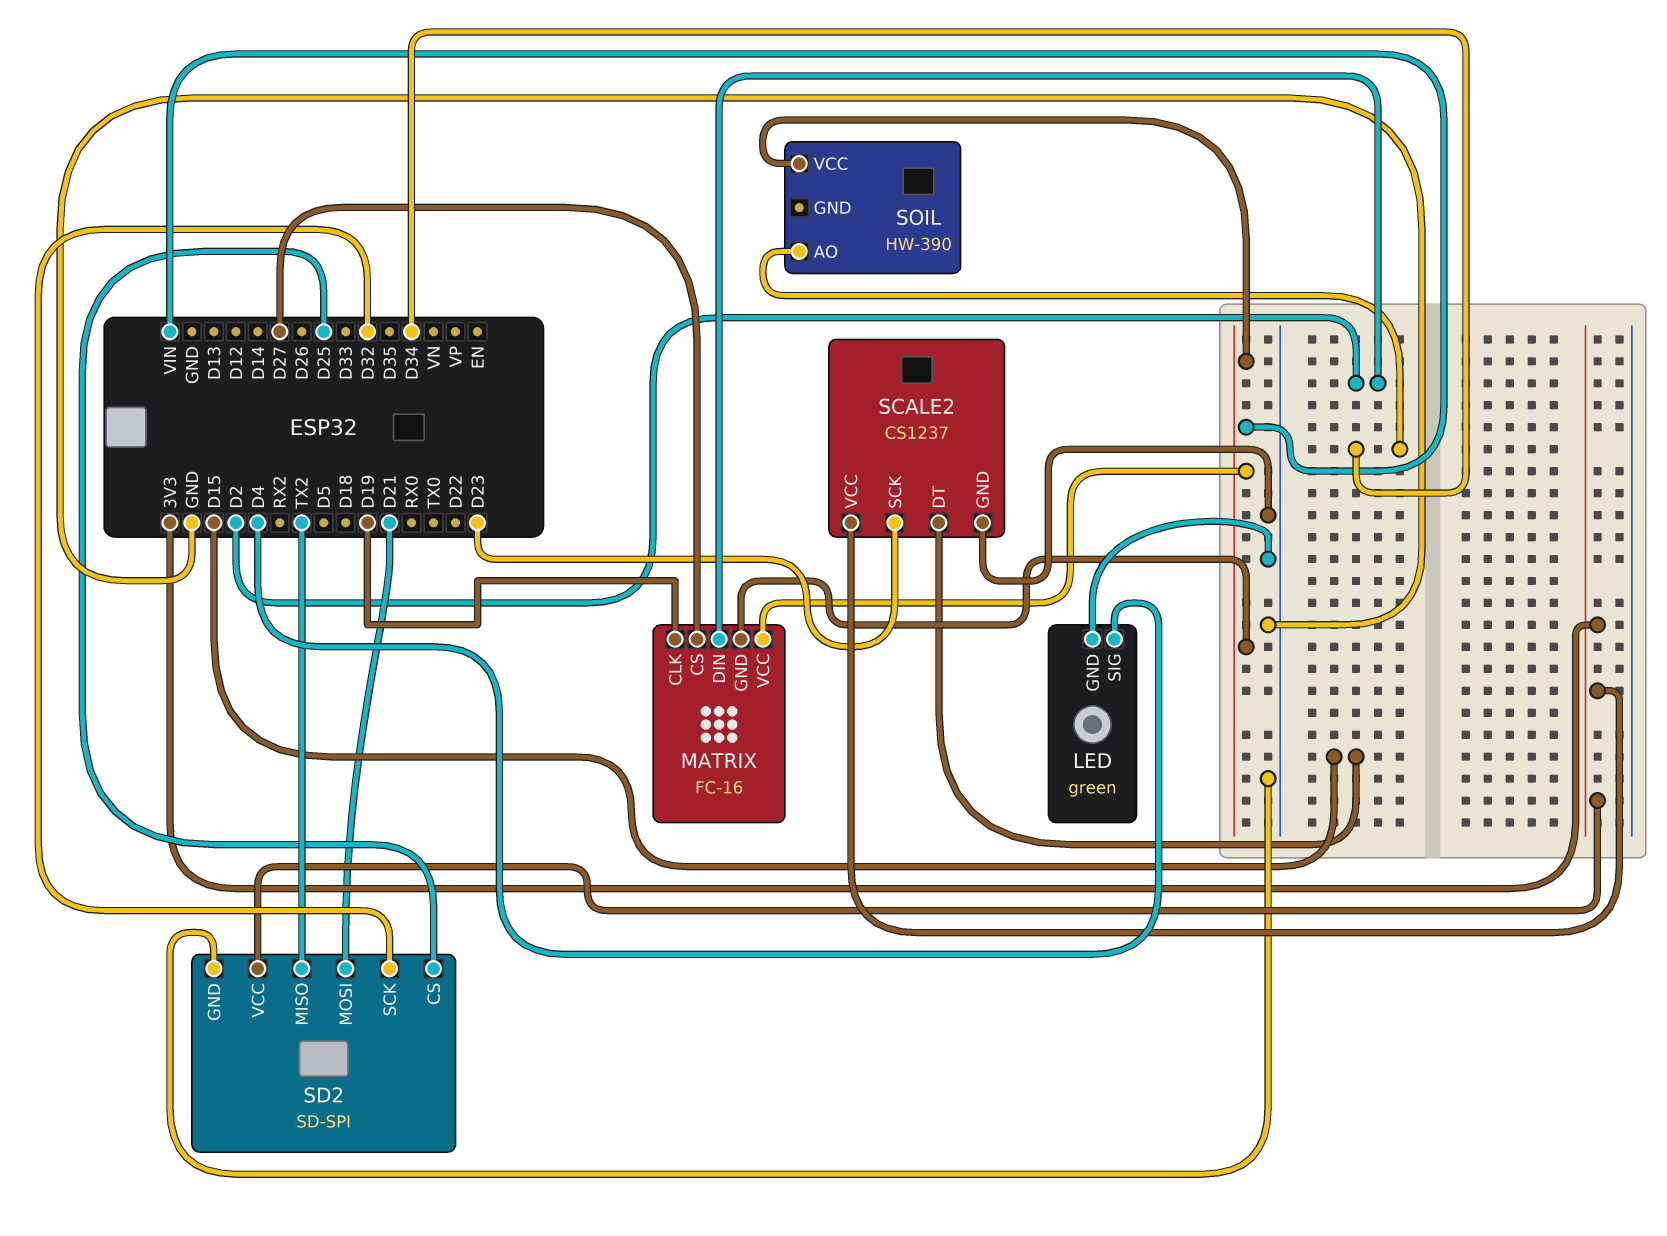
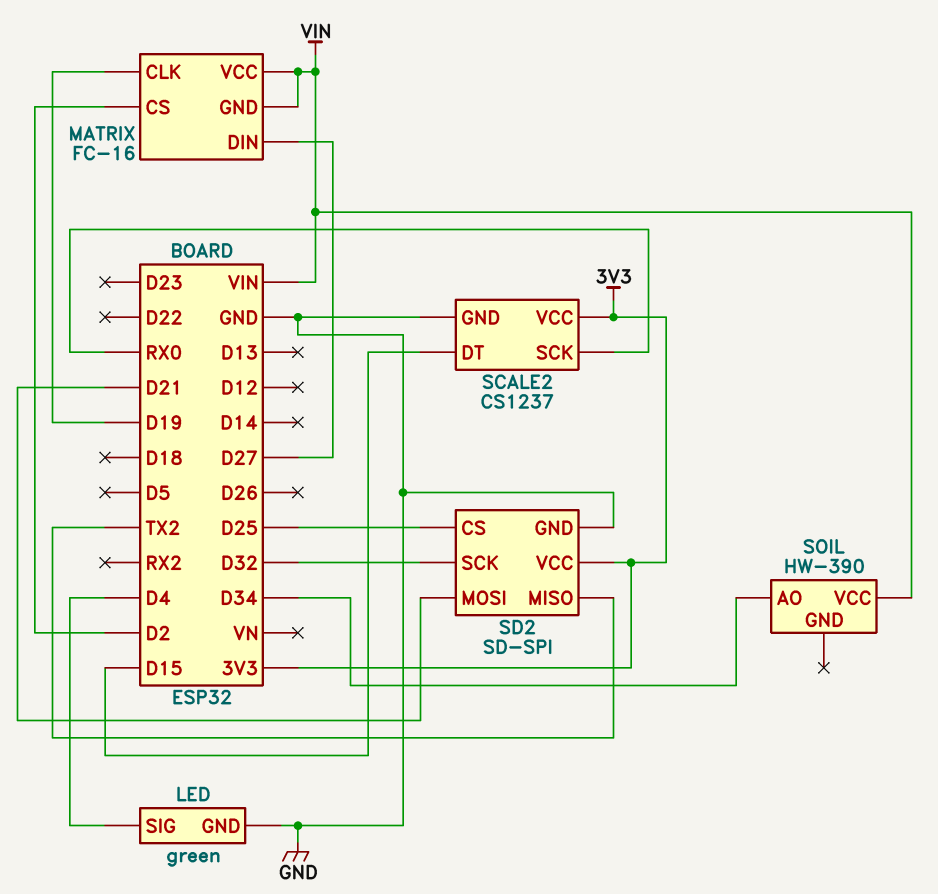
MATRIX pin CS: D27 -> D2
MATRIX pin DIN: D2 -> D27
SCALE2 pin SCK: D23 -> RX0

